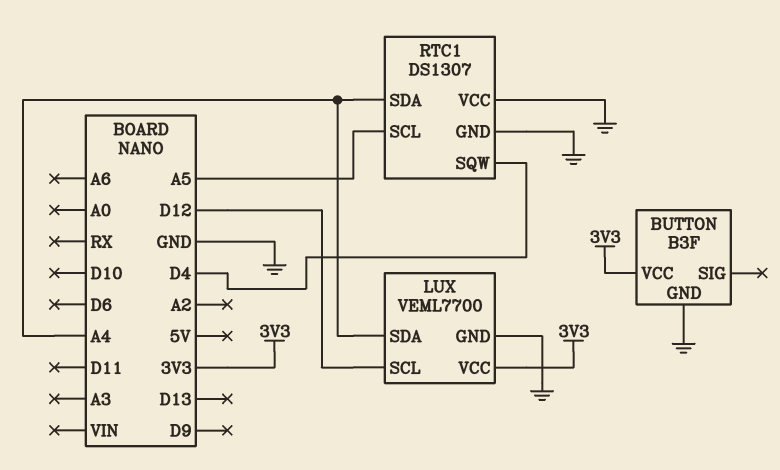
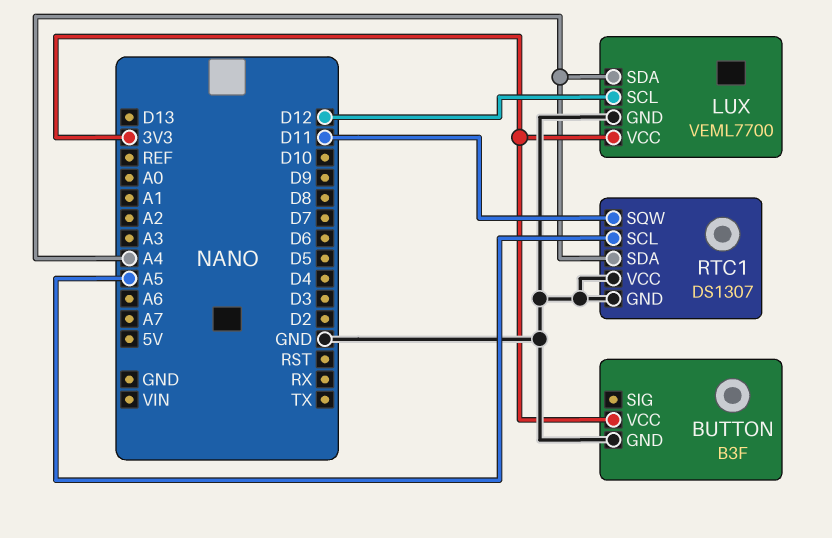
RTC1 pin SQW: D4 -> D11

